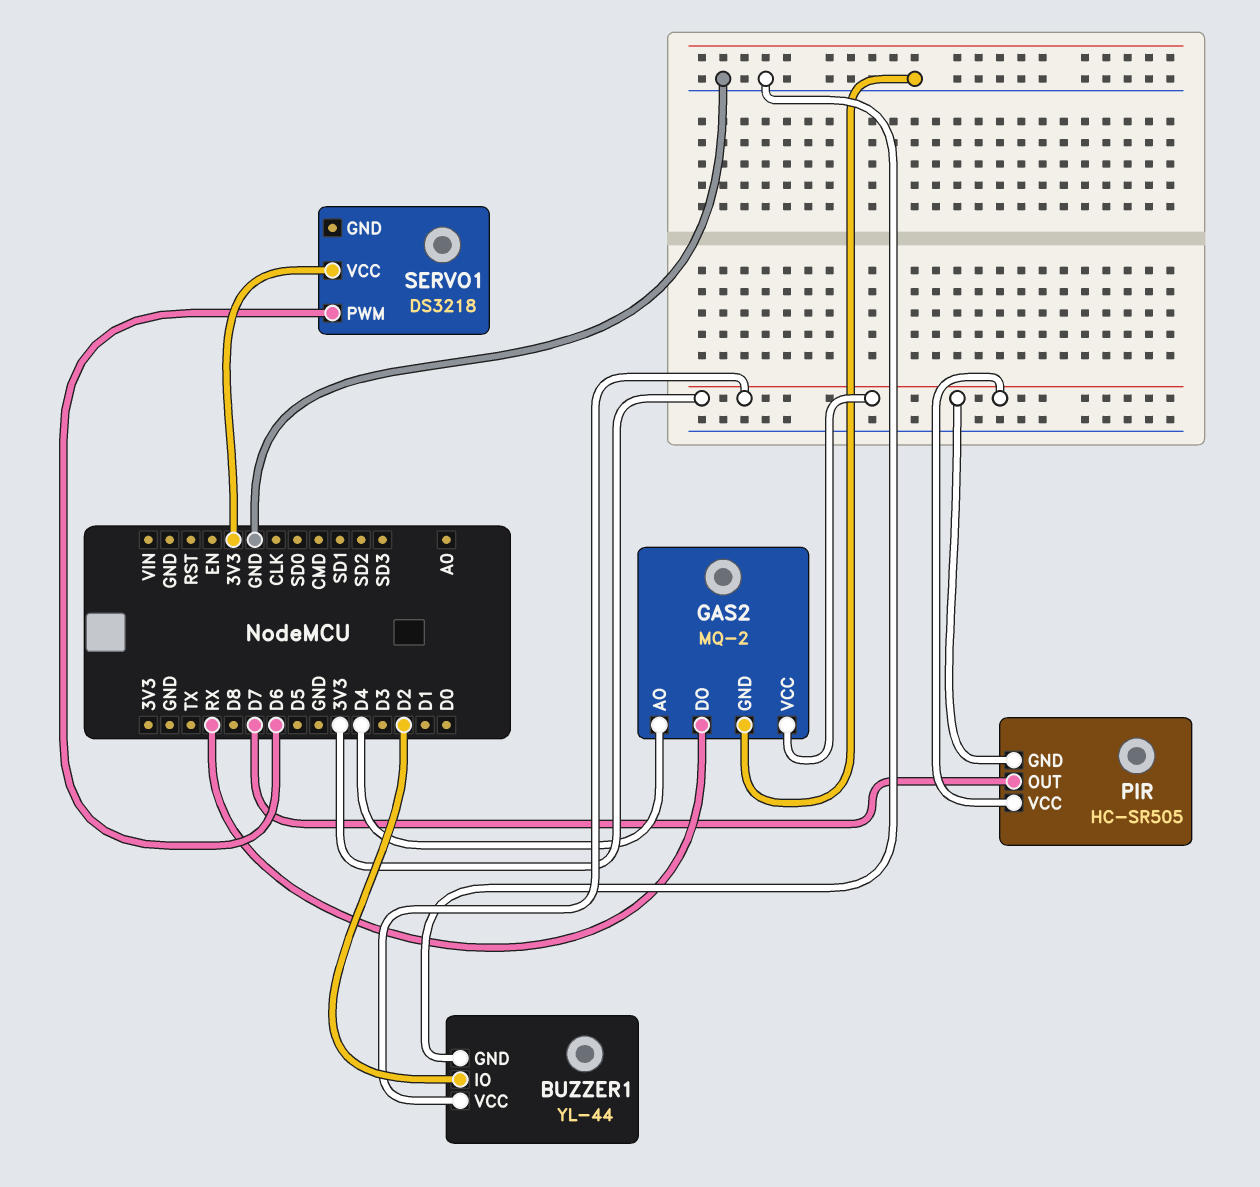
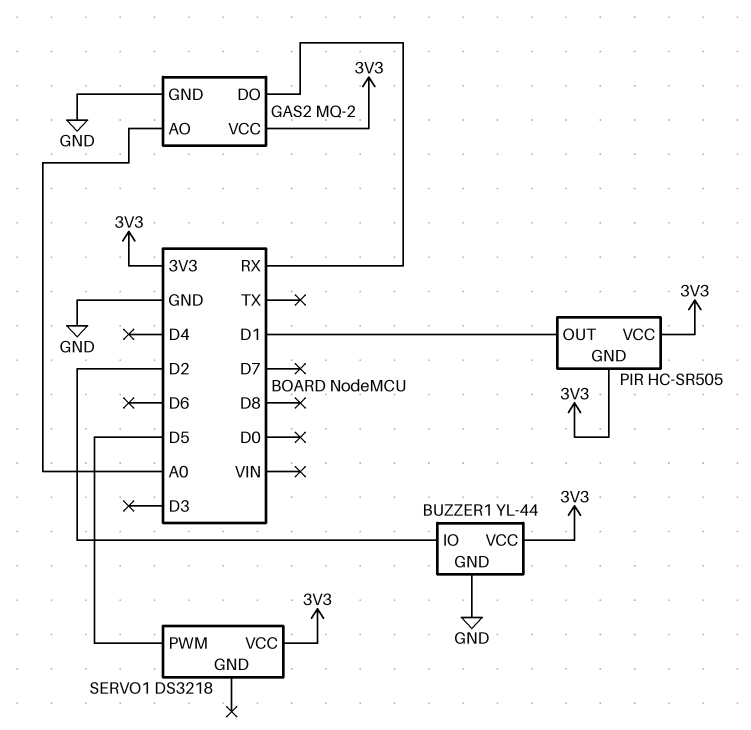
GAS2 pin AO: D4 -> A0
PIR pin OUT: D7 -> D1
SERVO1 pin PWM: D6 -> D5

